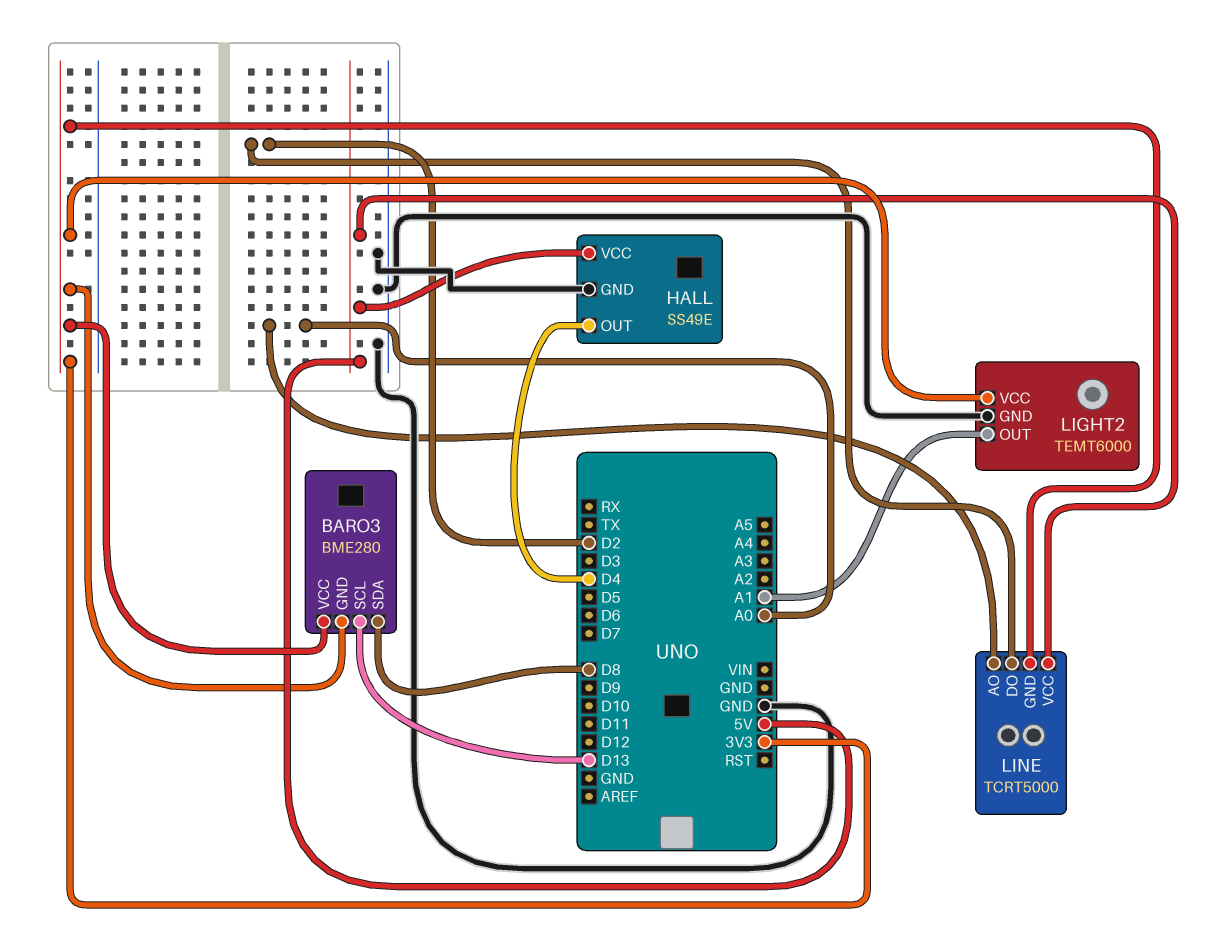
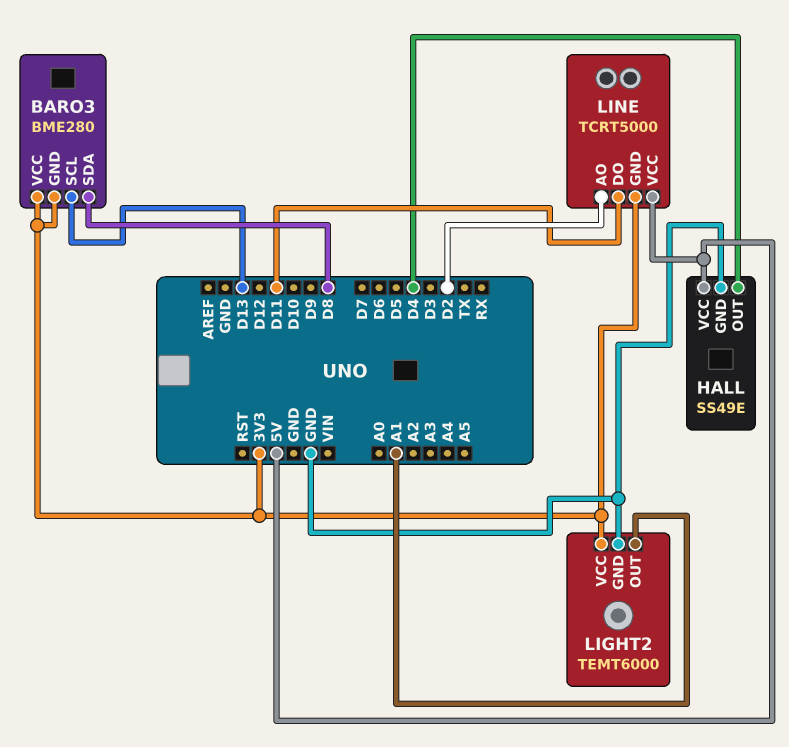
LINE pin AO: A0 -> D2
LINE pin DO: D2 -> D11

